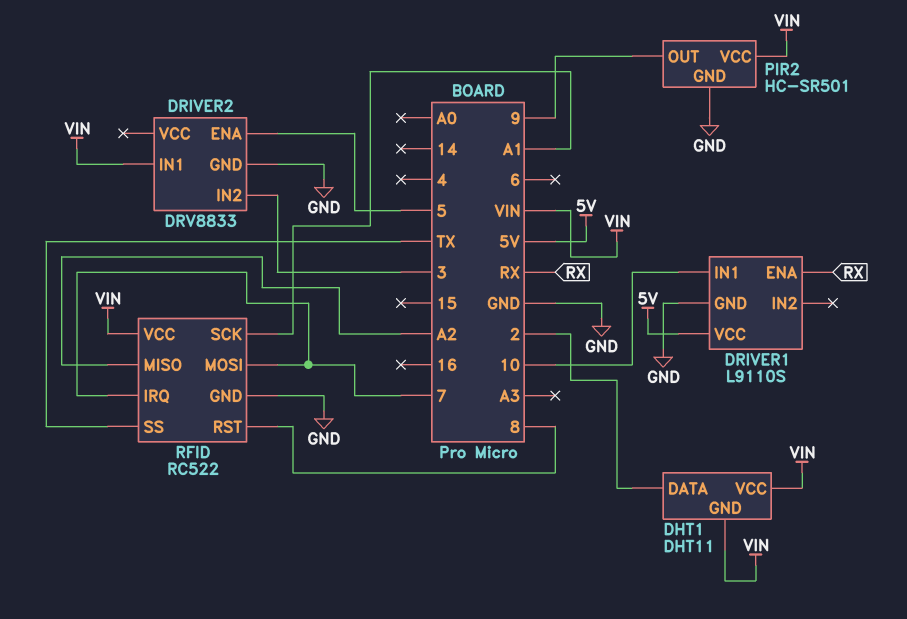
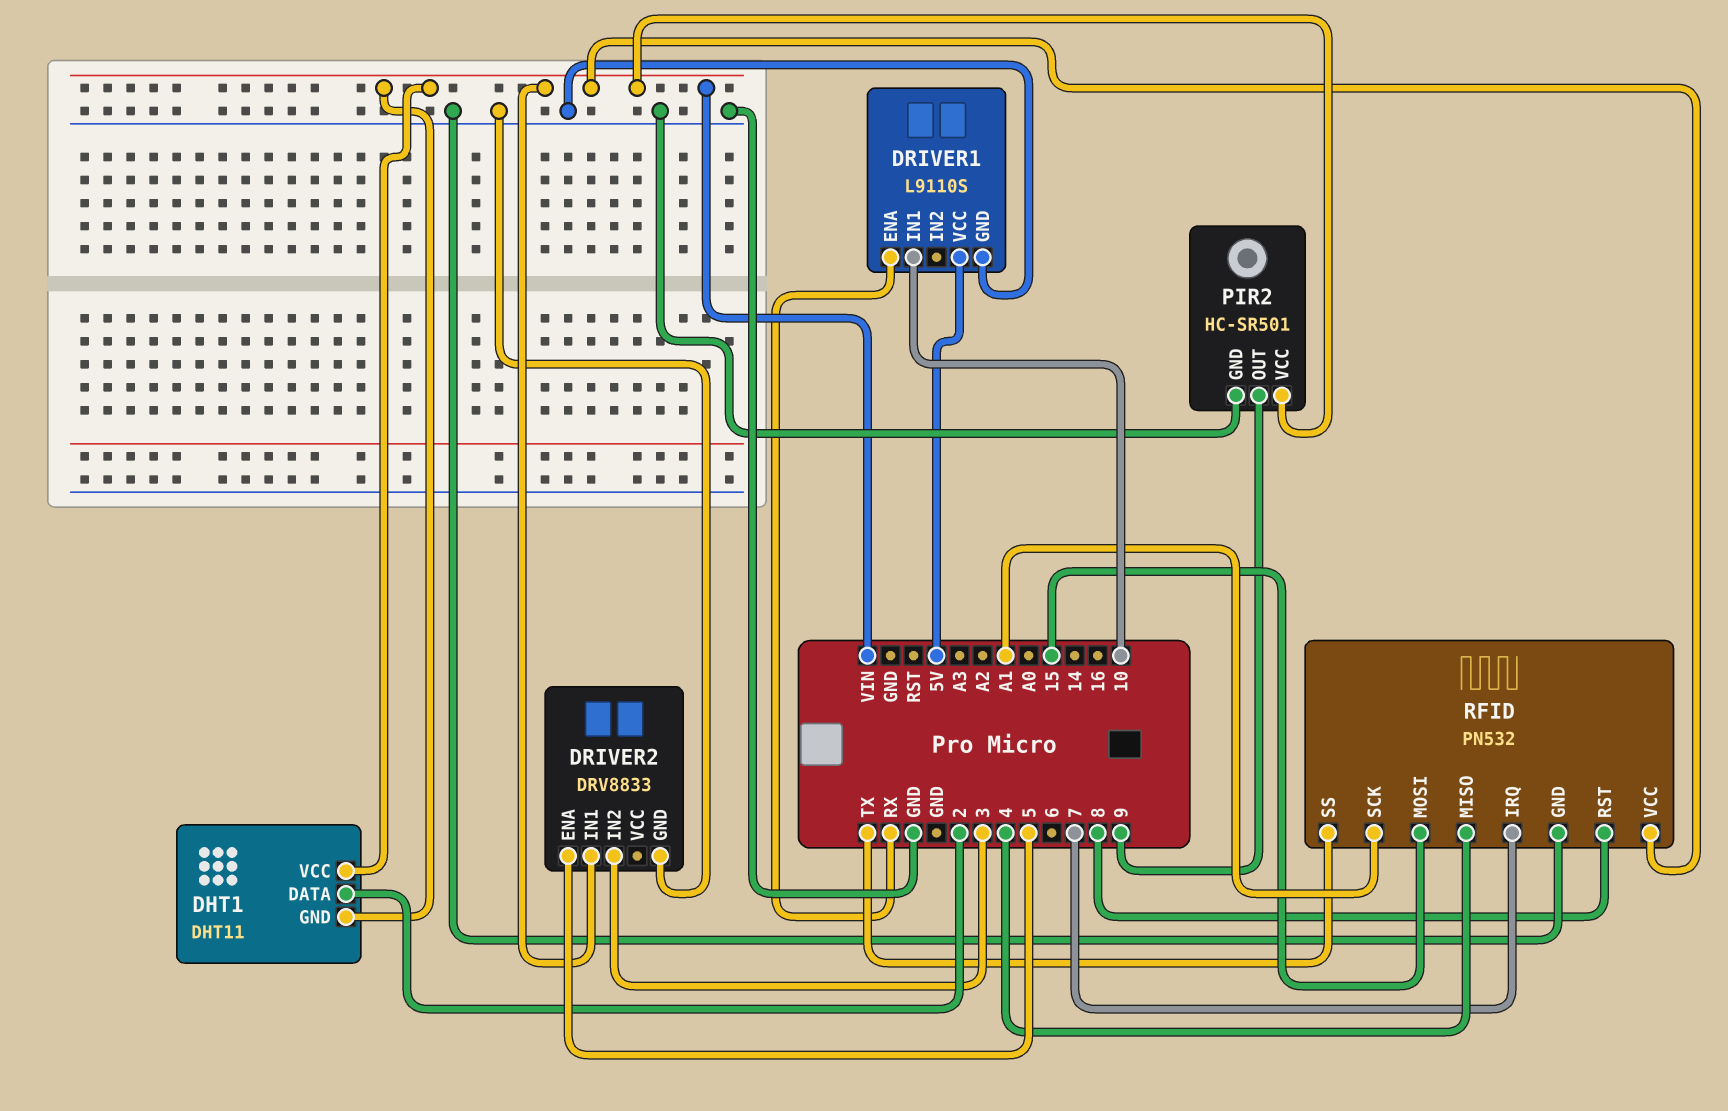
RFID: RC522 -> PN532
RFID pin MISO: A2 -> 4
RFID pin MOSI: 7 -> 15

